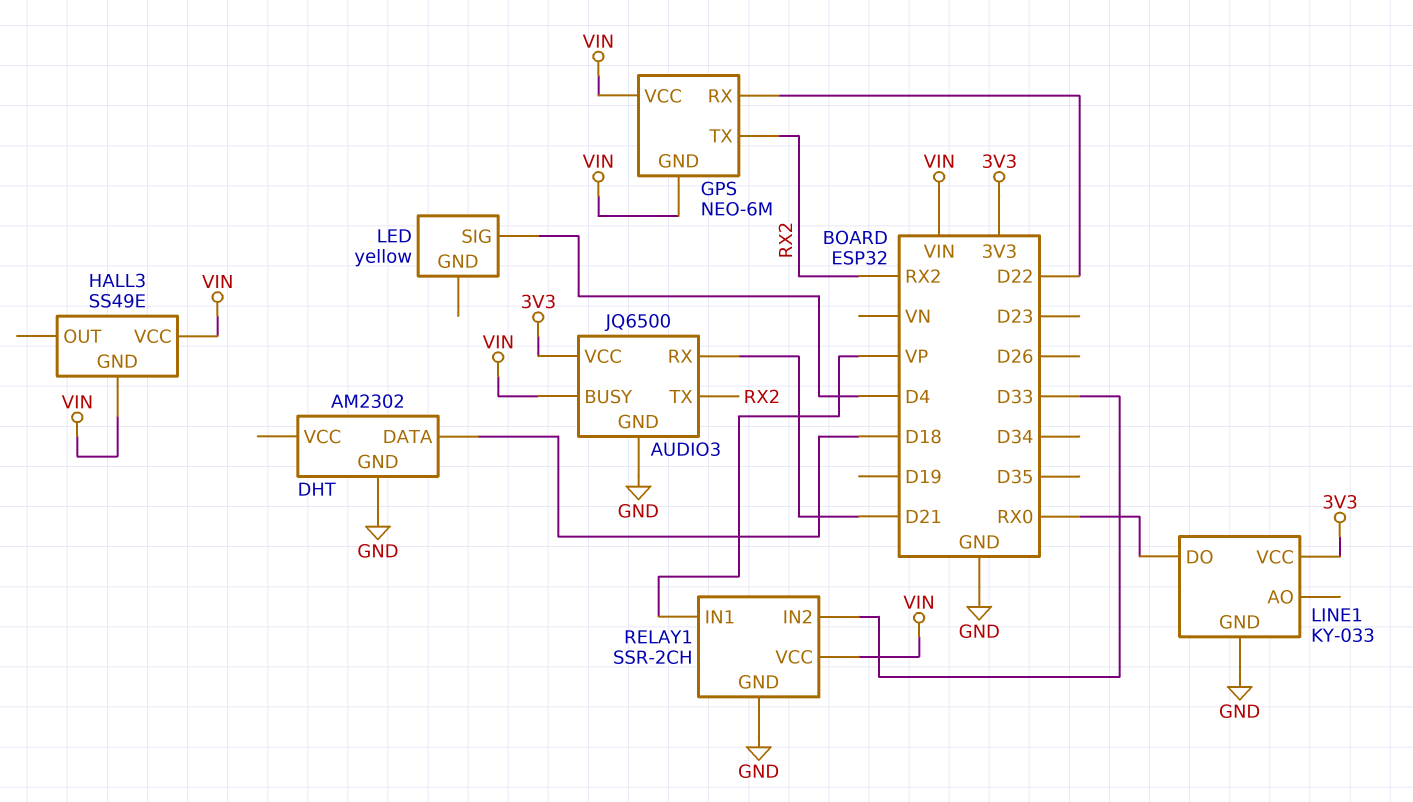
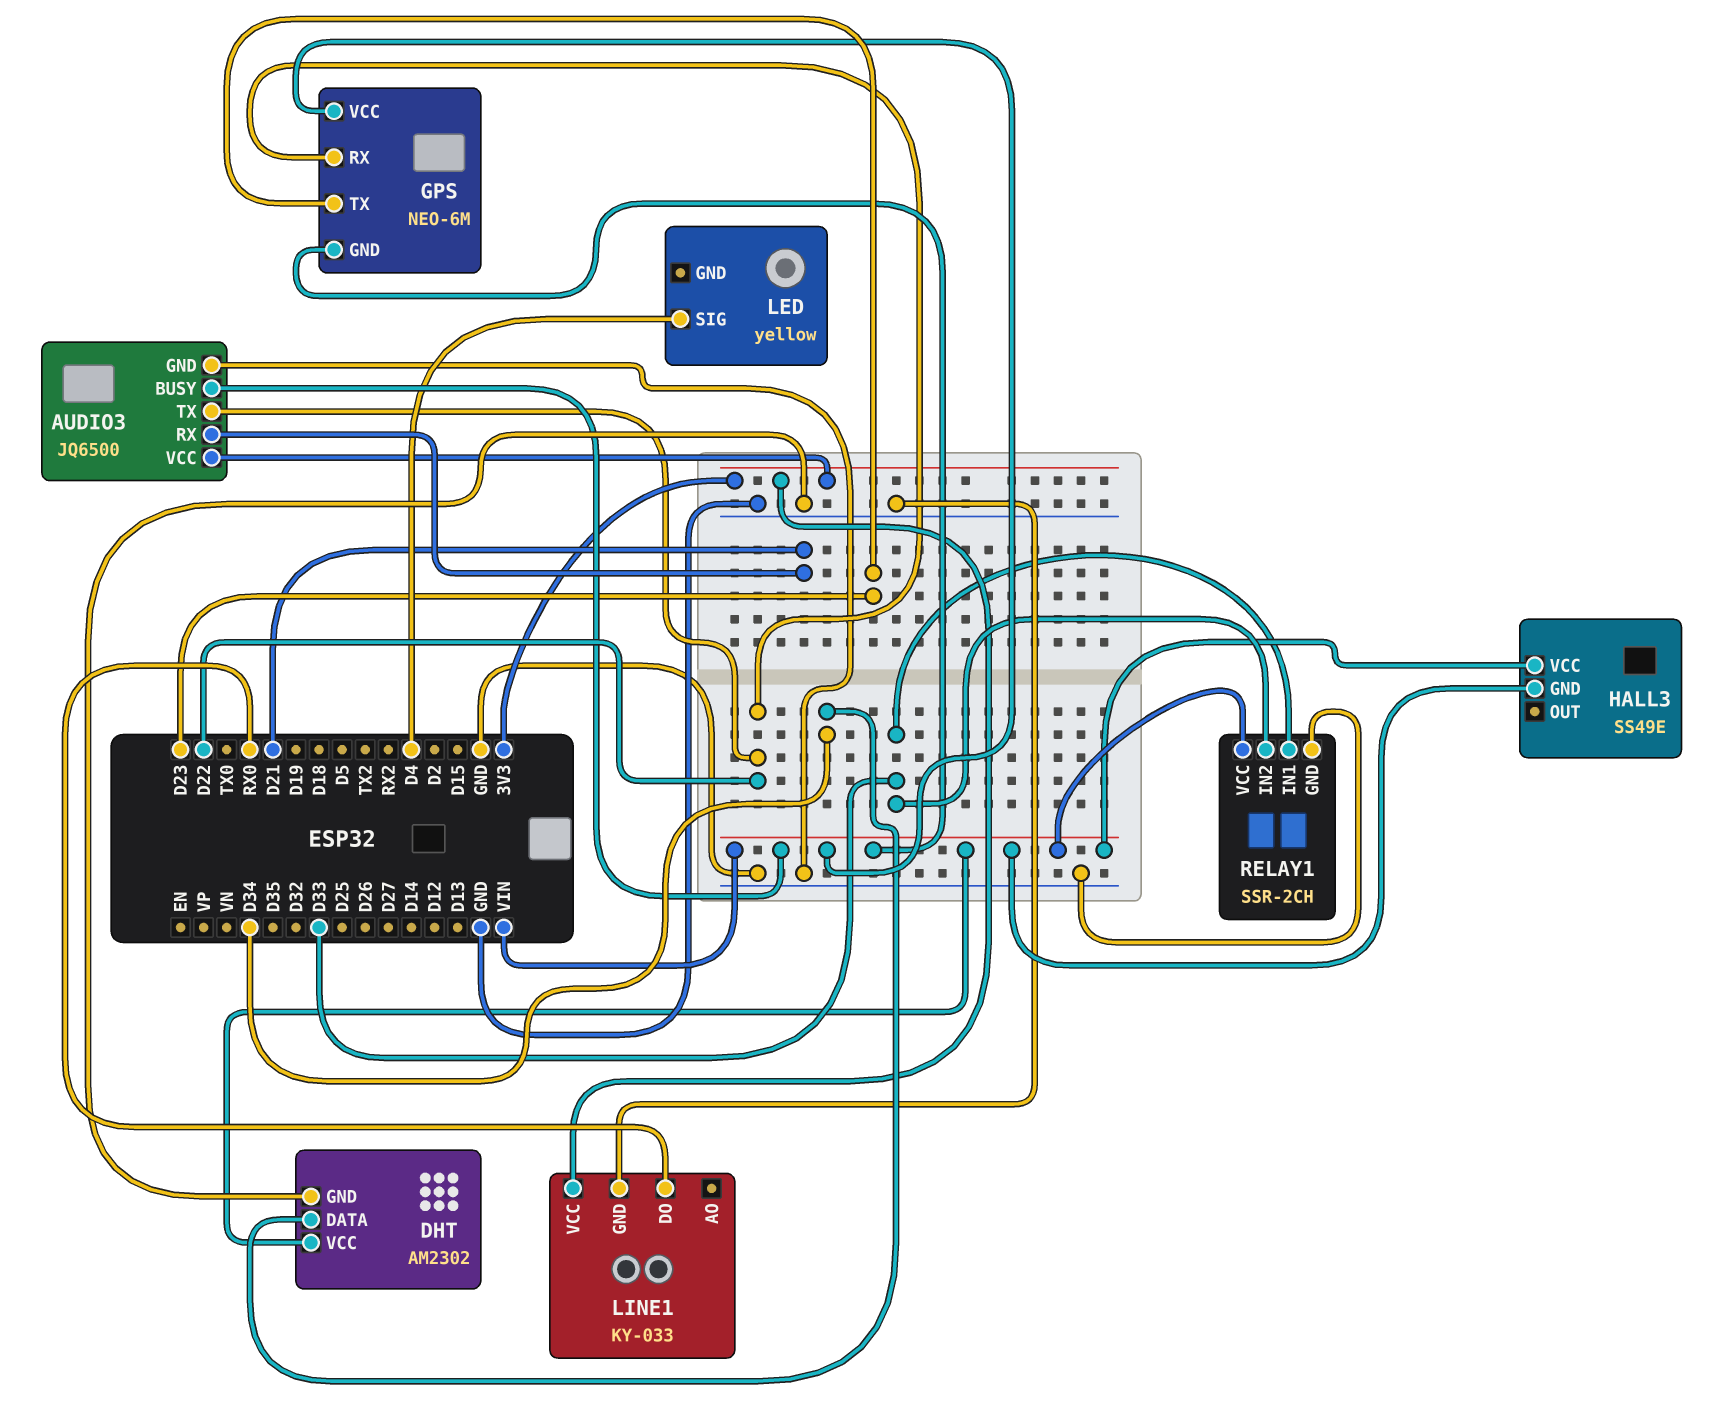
AUDIO3 pin TX: RX2 -> D22
DHT pin DATA: D18 -> D34
DHT pin VCC: none -> VIN
GPS pin TX: RX2 -> D23
RELAY1 pin IN1: VP -> D33

